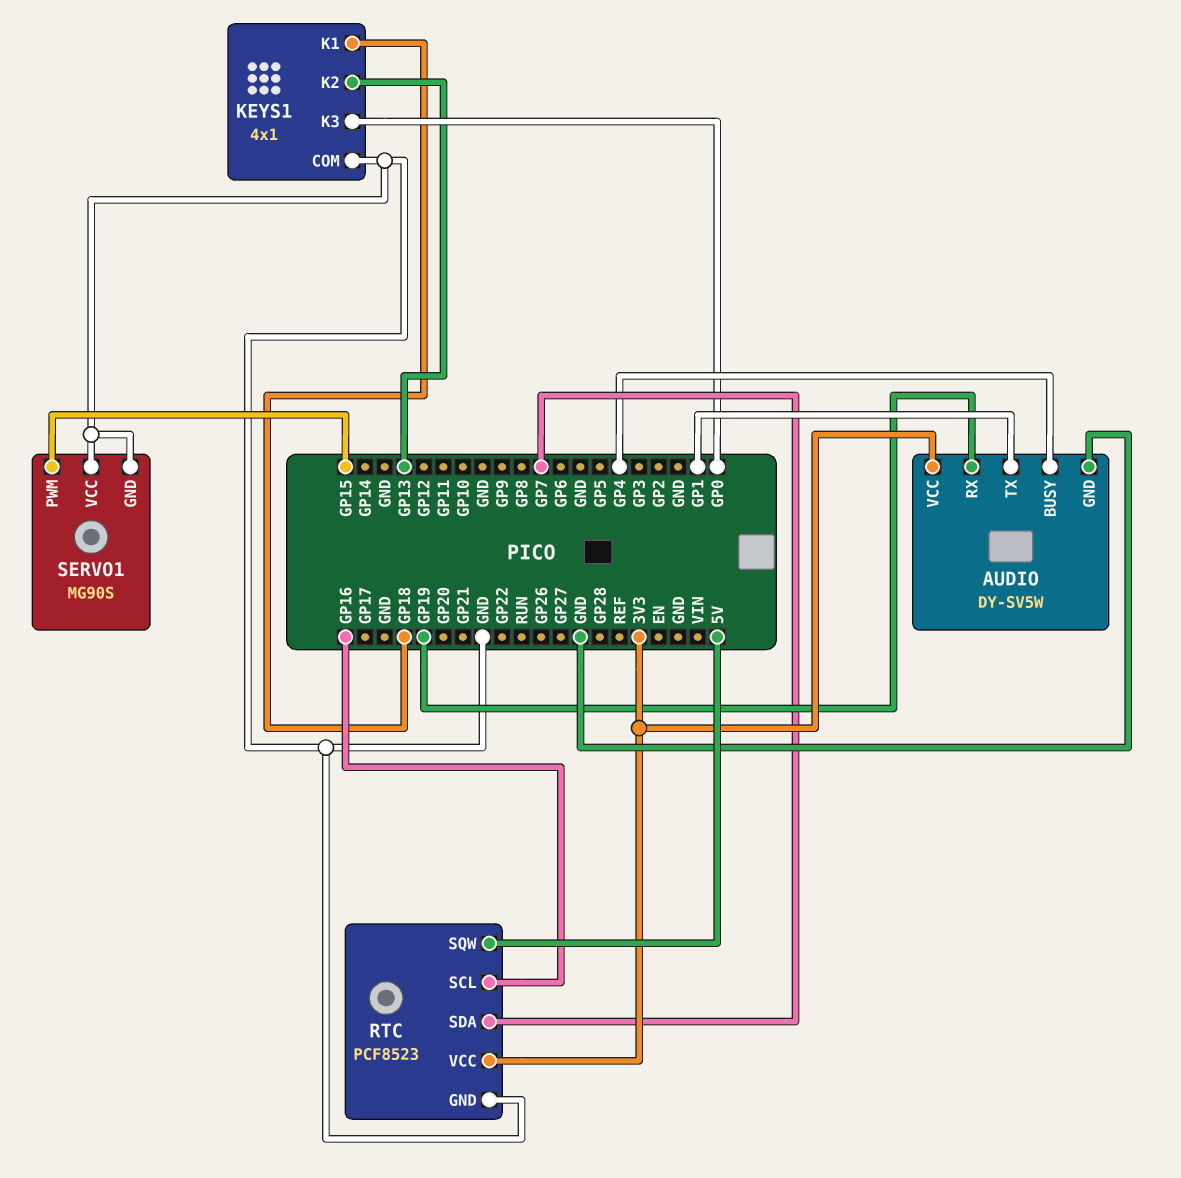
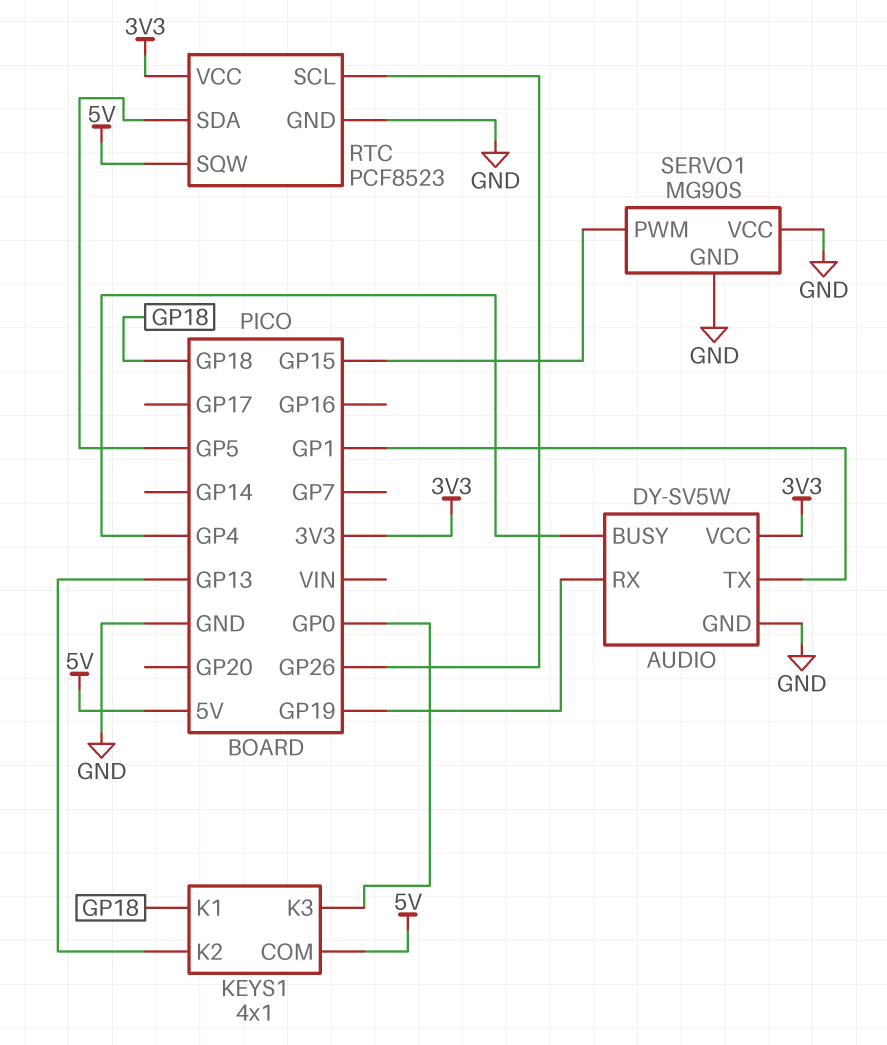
KEYS1 pin COM: GND -> 5V
RTC pin SCL: GP16 -> GP26
RTC pin SDA: GP7 -> GP5

